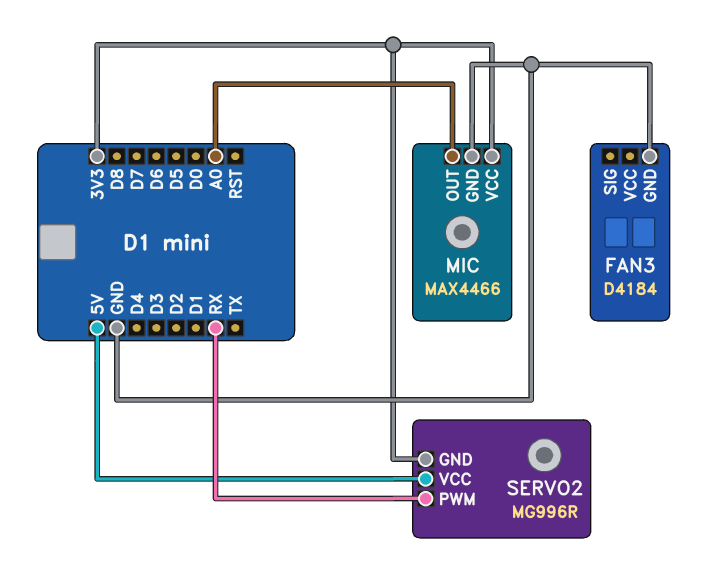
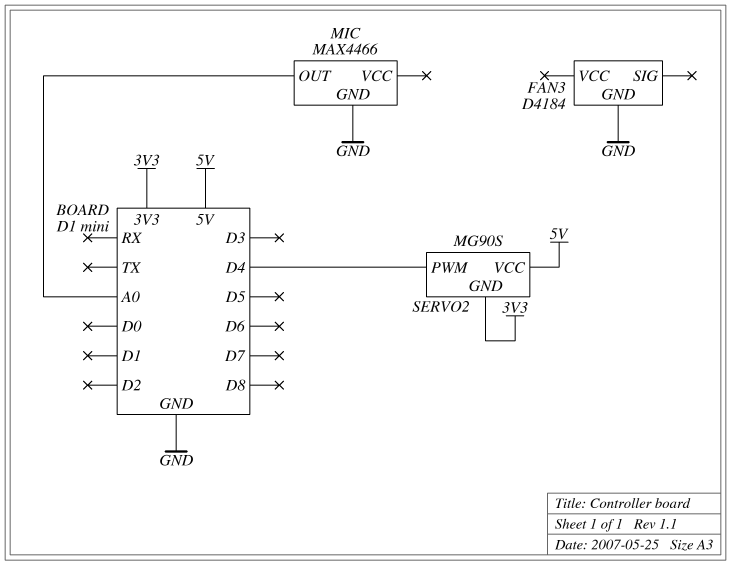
MIC pin VCC: 3V3 -> none
SERVO2: MG996R -> MG90S
SERVO2 pin PWM: RX -> D4

